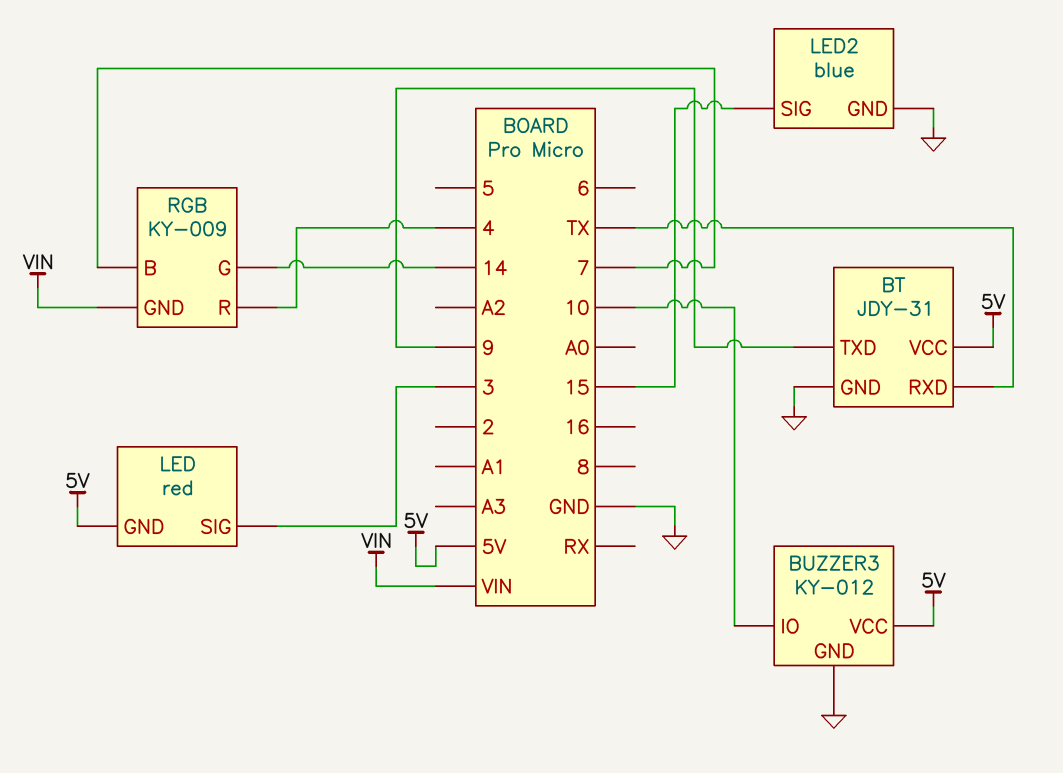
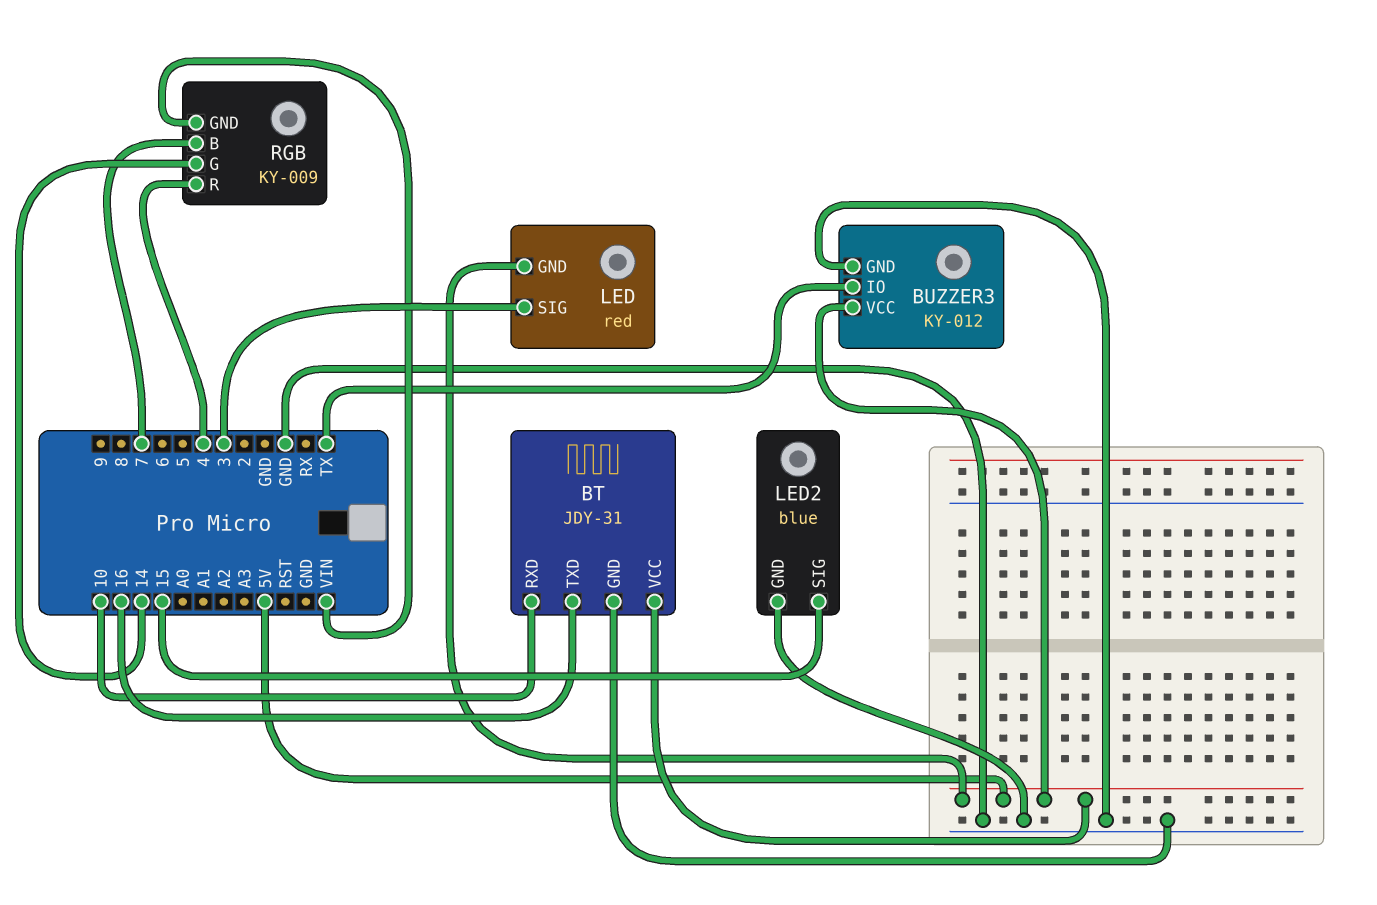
BT pin RXD: TX -> 10
BT pin TXD: 9 -> 16
BUZZER3 pin IO: 10 -> TX

